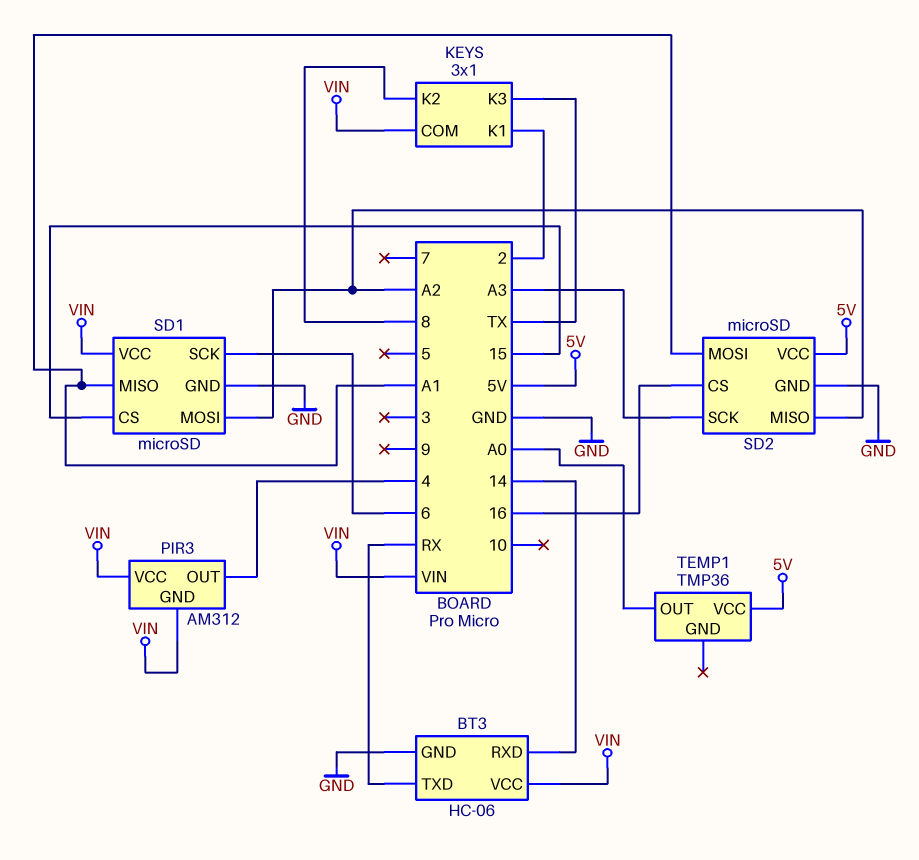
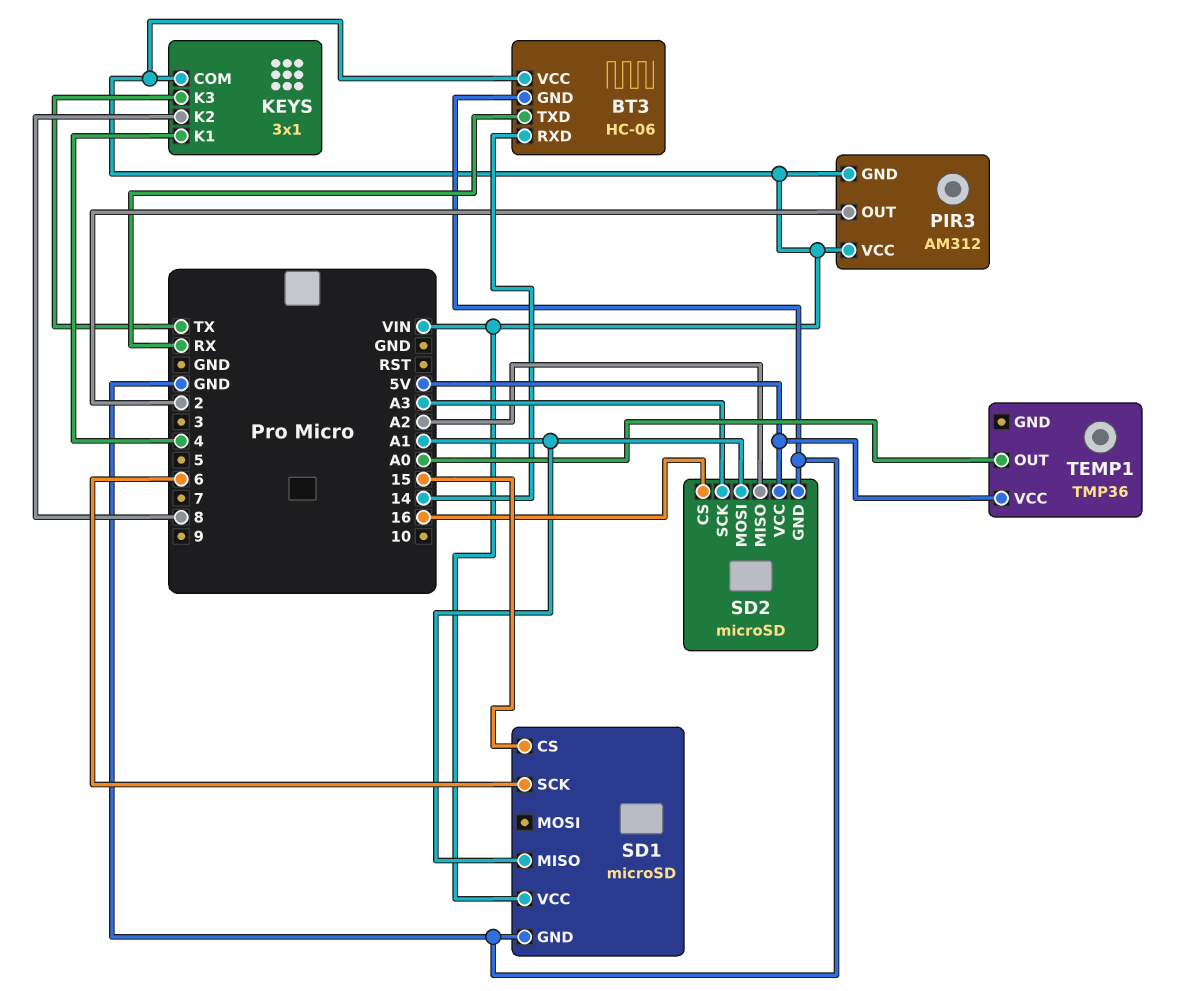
KEYS pin K1: 2 -> 4
PIR3 pin OUT: 4 -> 2
SD1 pin MOSI: A2 -> none

